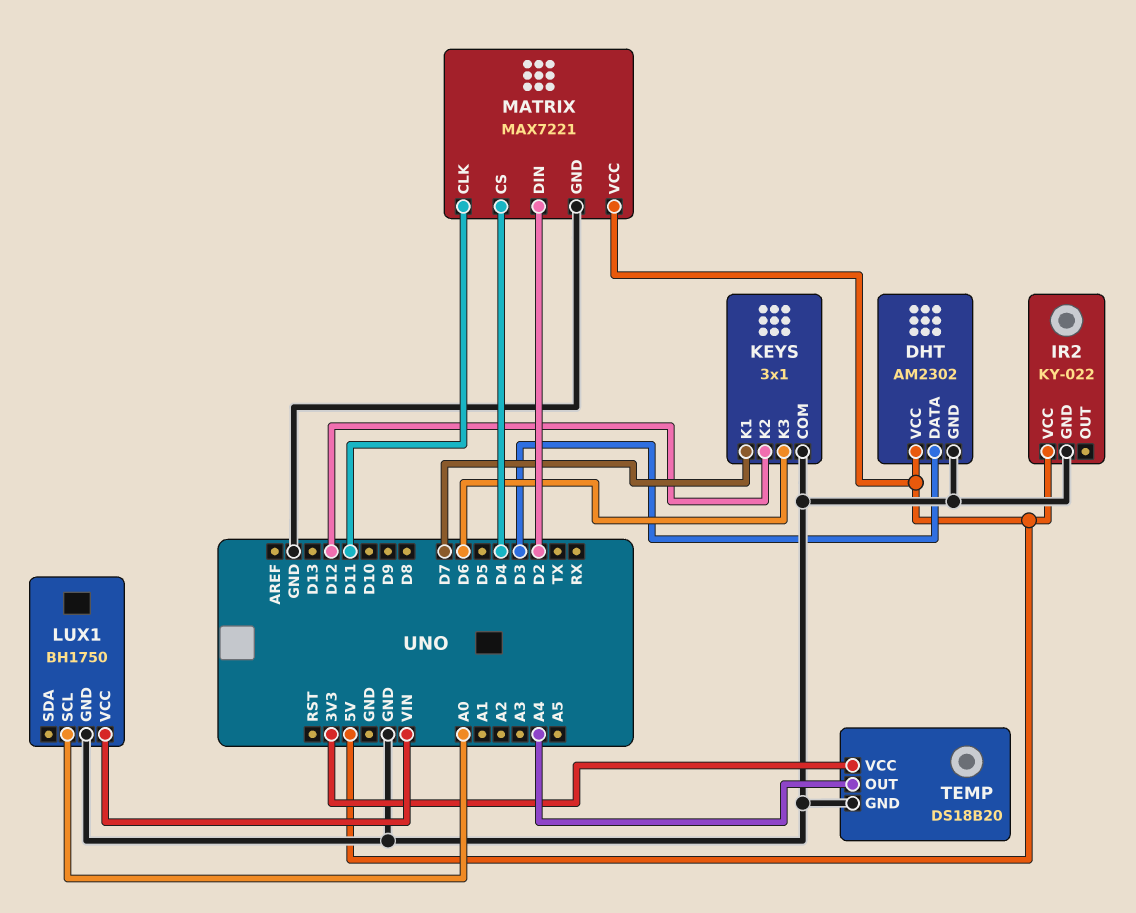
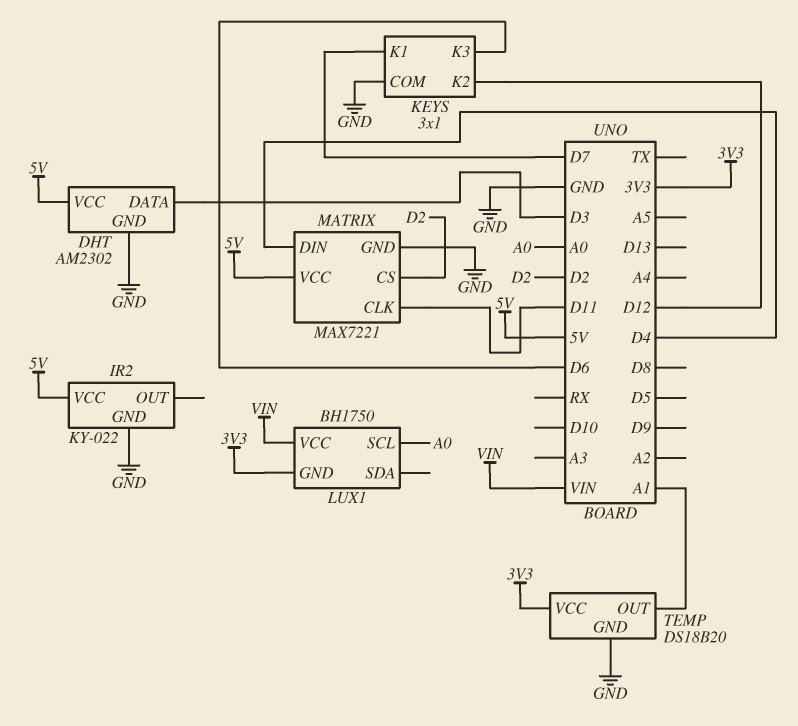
LUX1 pin GND: GND -> 3V3
MATRIX pin CS: D4 -> D2
MATRIX pin DIN: D2 -> D4
TEMP pin OUT: A4 -> A1

